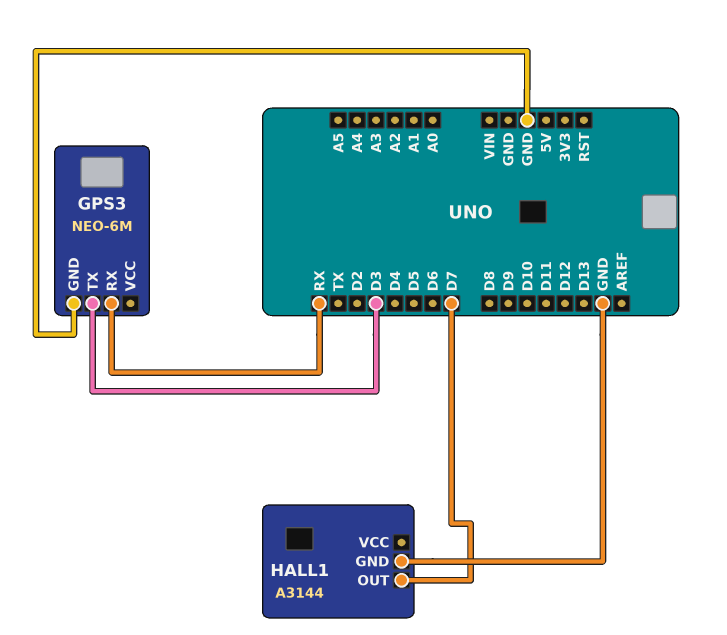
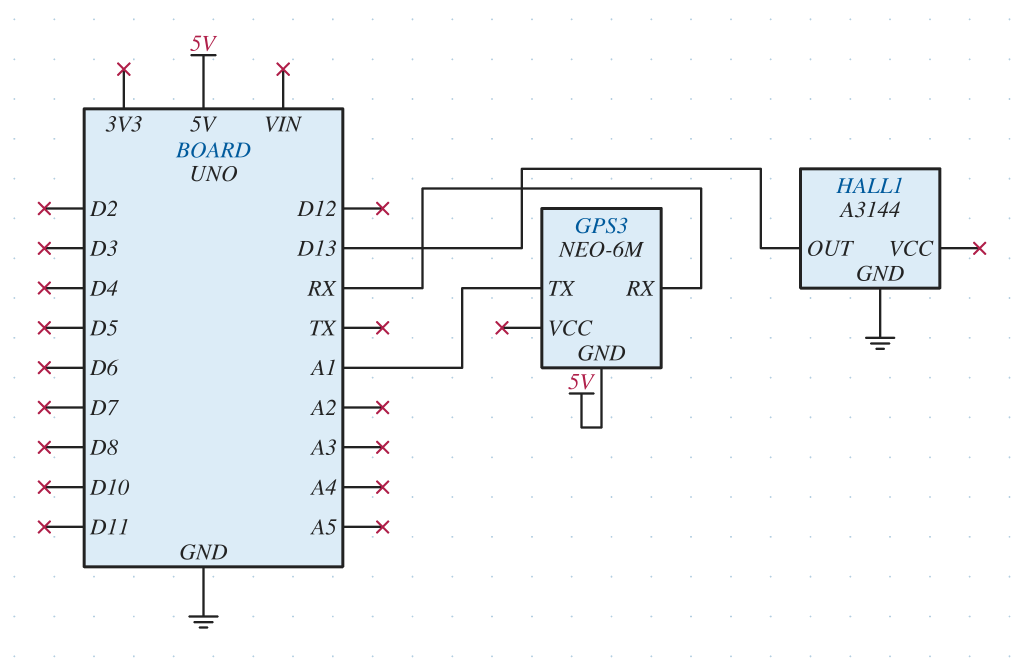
GPS3 pin GND: GND -> 5V
GPS3 pin TX: D3 -> A1
HALL1 pin OUT: D7 -> D13

